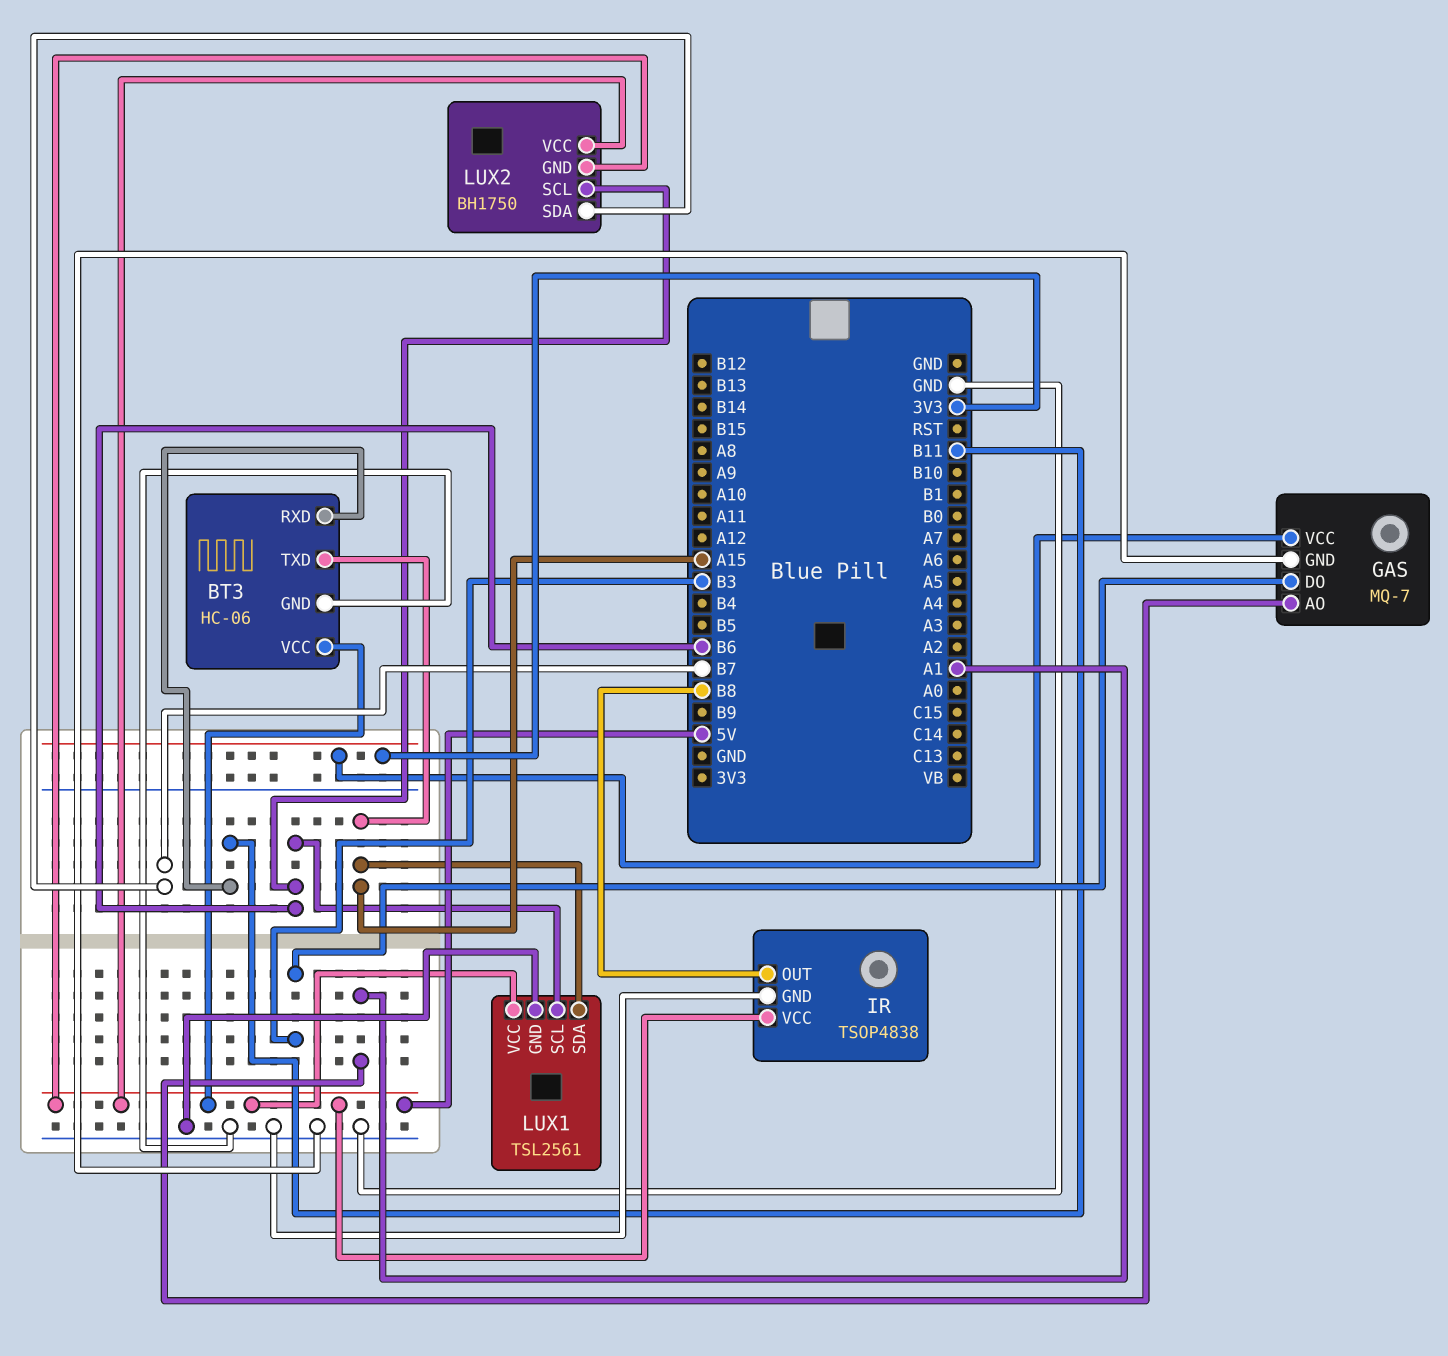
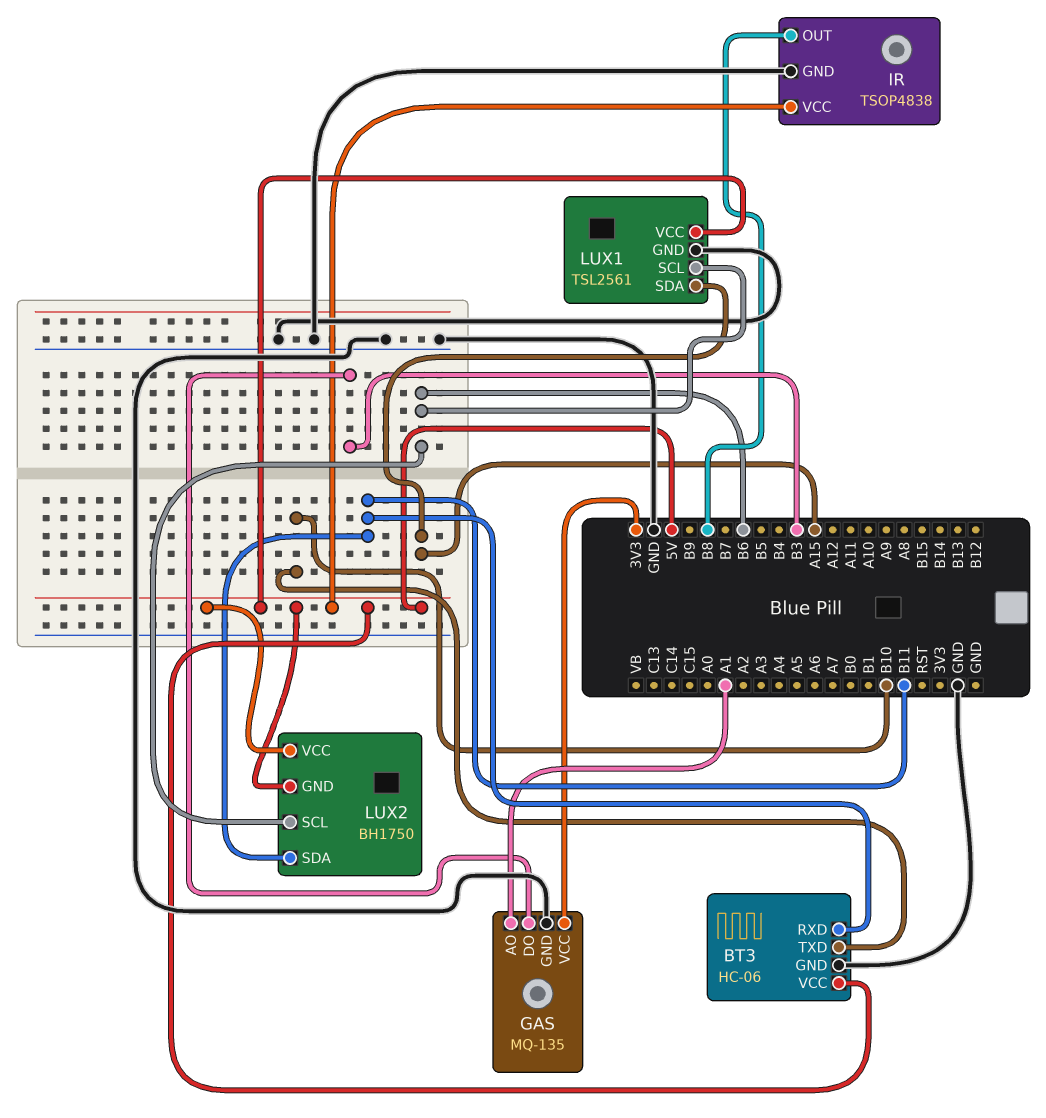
BT3 pin TXD: A15 -> B10
GAS: MQ-7 -> MQ-135
LUX2 pin SDA: B7 -> B11

